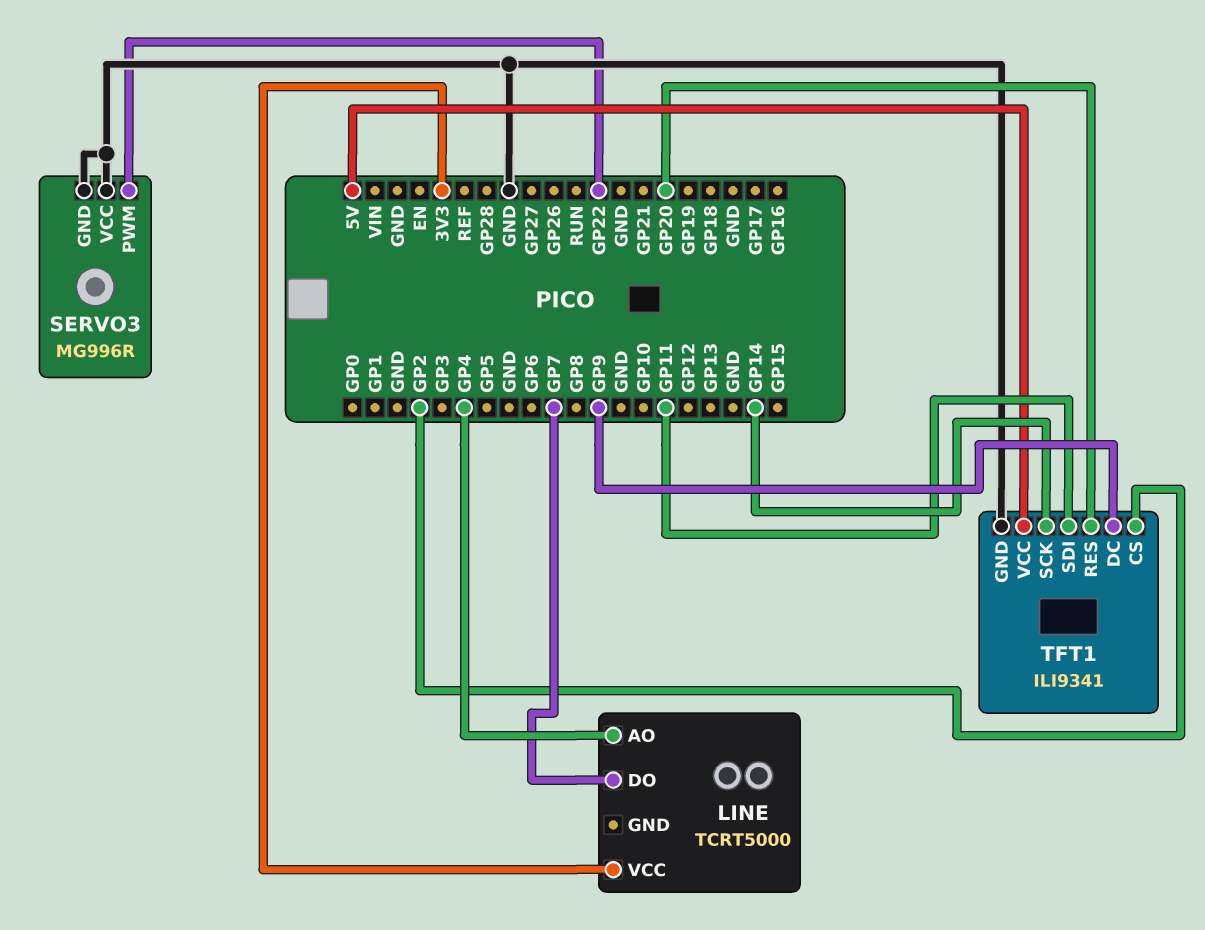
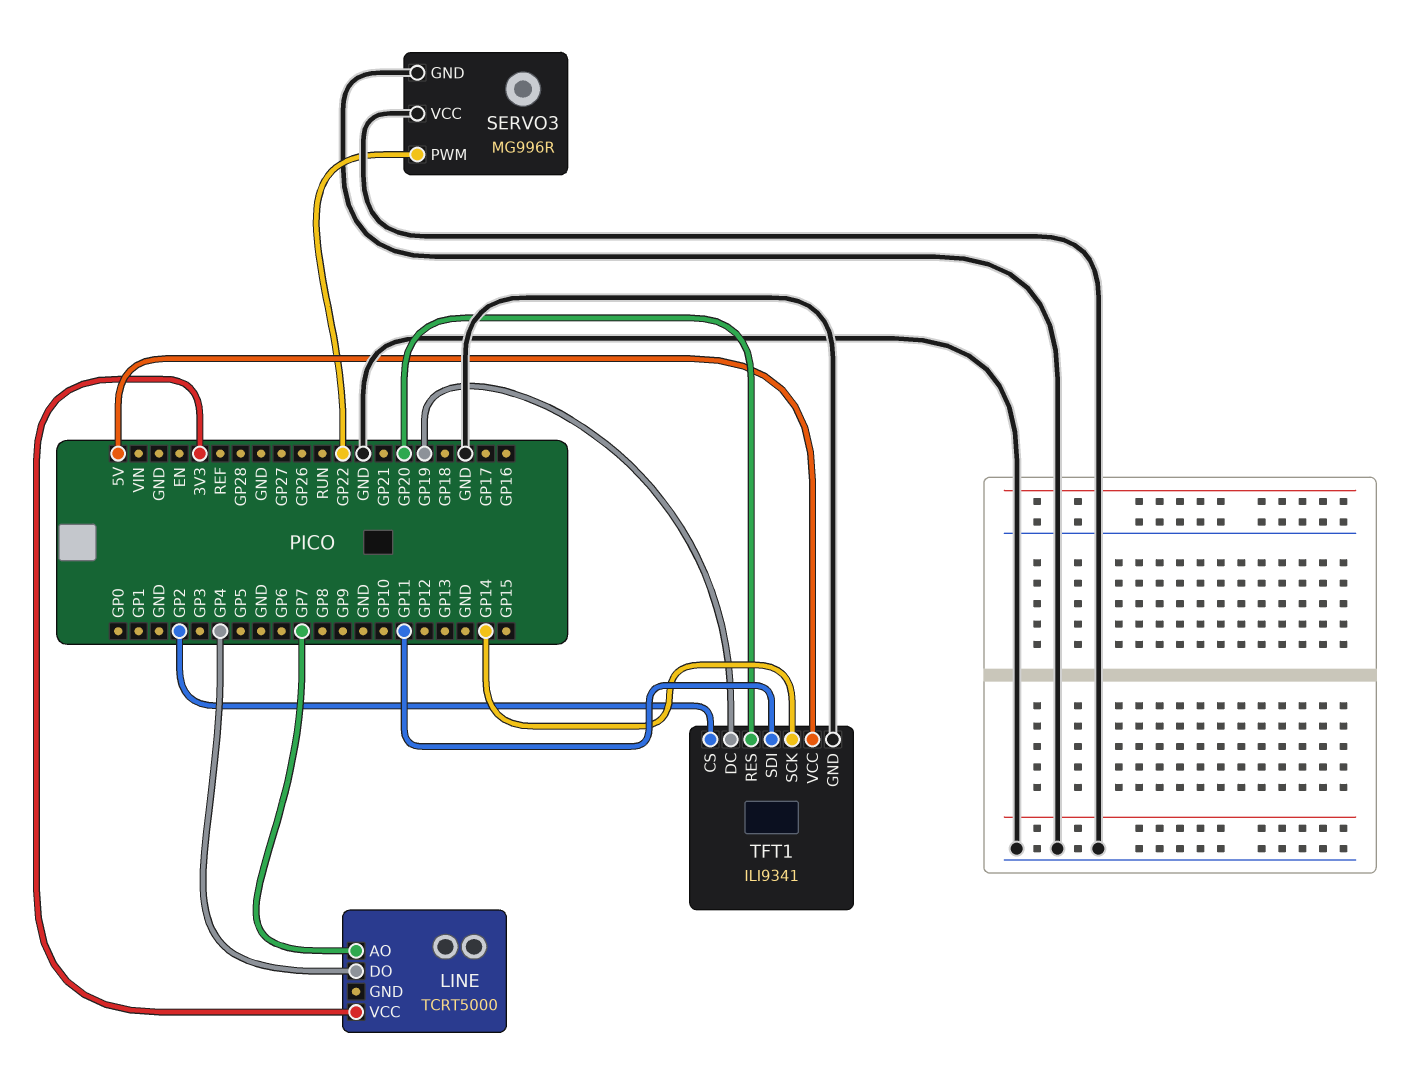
LINE pin AO: GP4 -> GP7
LINE pin DO: GP7 -> GP4
TFT1 pin DC: GP9 -> GP19

